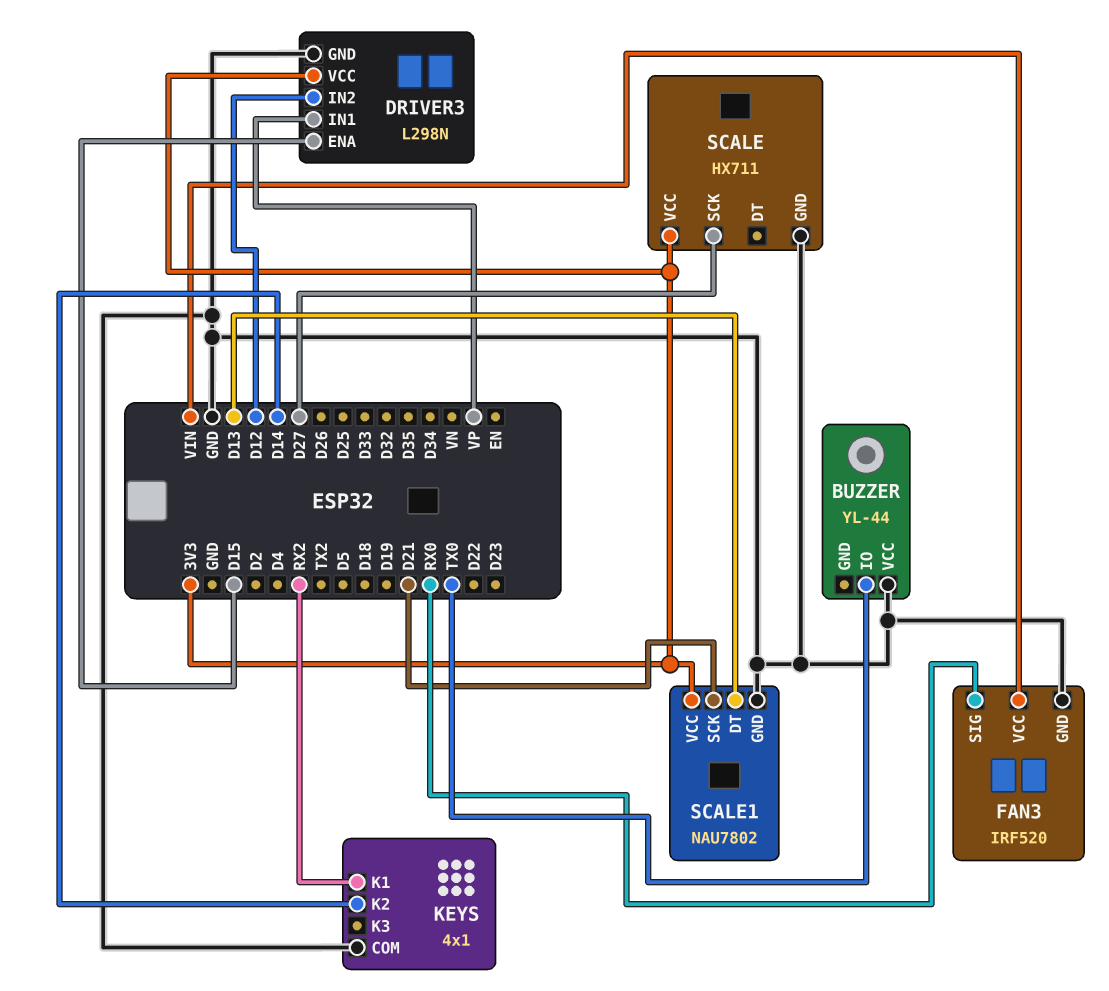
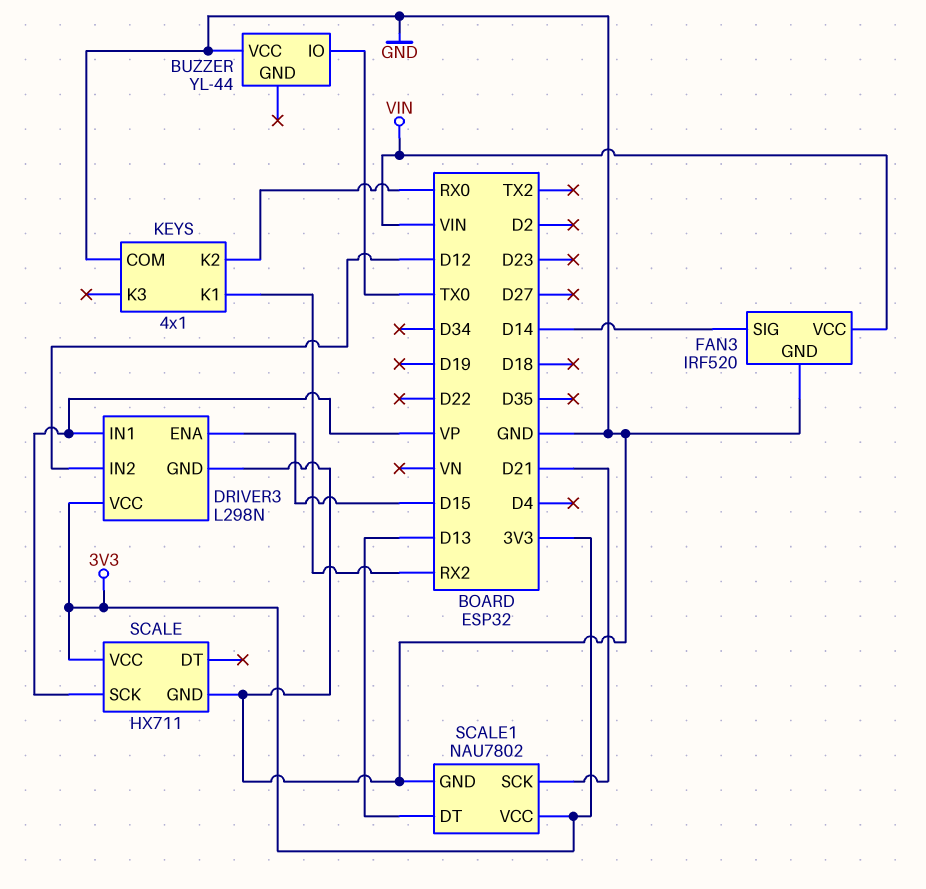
FAN3 pin SIG: RX0 -> D14
KEYS pin K2: D14 -> RX0
SCALE pin SCK: D27 -> VP

